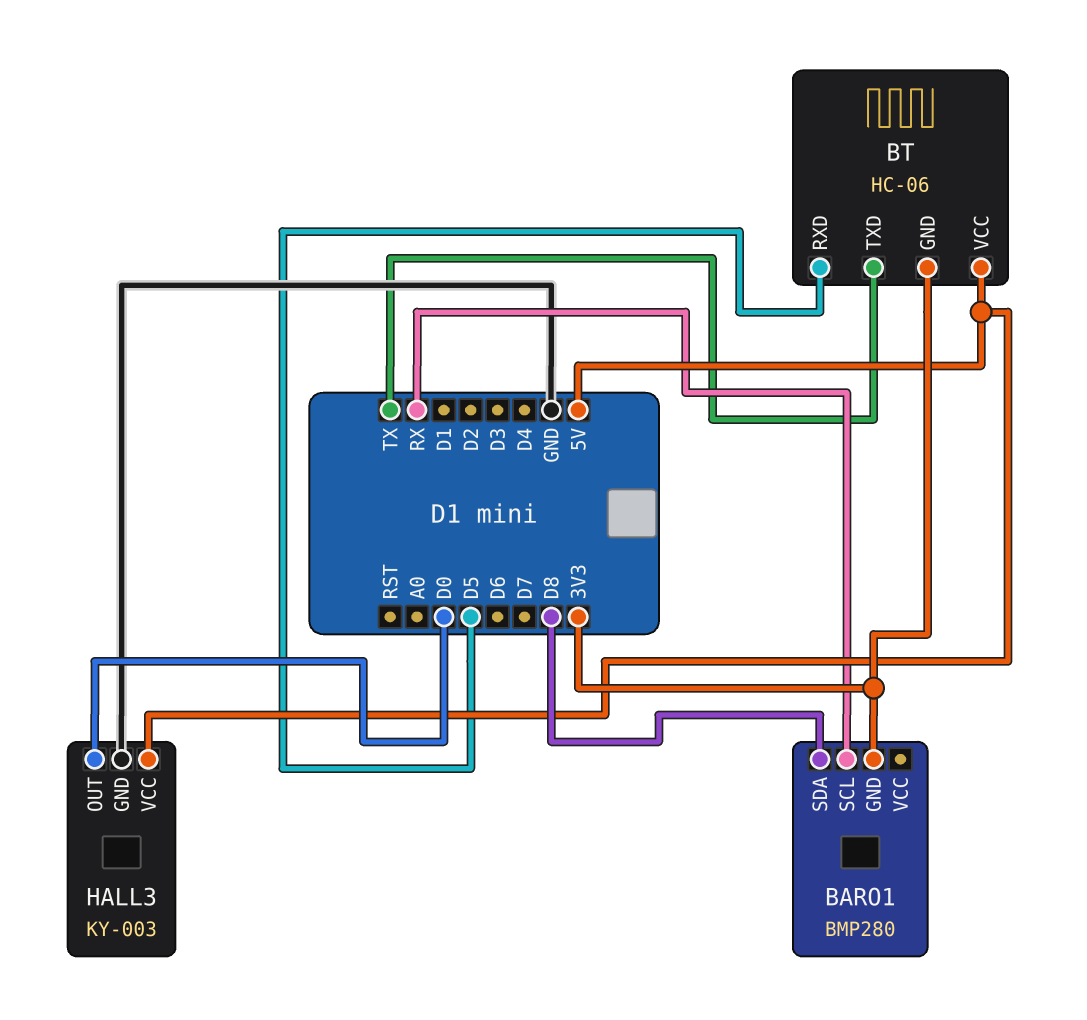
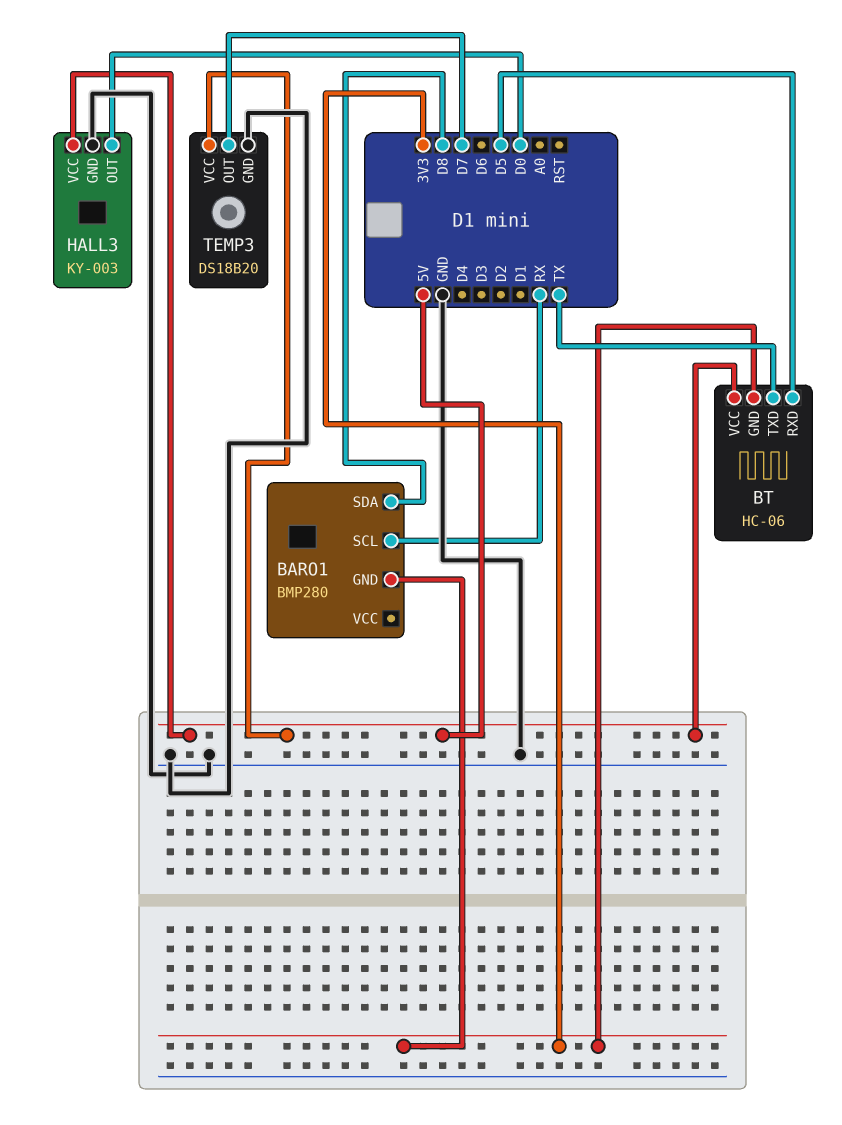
TEMP3: none -> DS18B20
TEMP3 pin GND: none -> GND
TEMP3 pin OUT: none -> D7
TEMP3 pin VCC: none -> 5V

